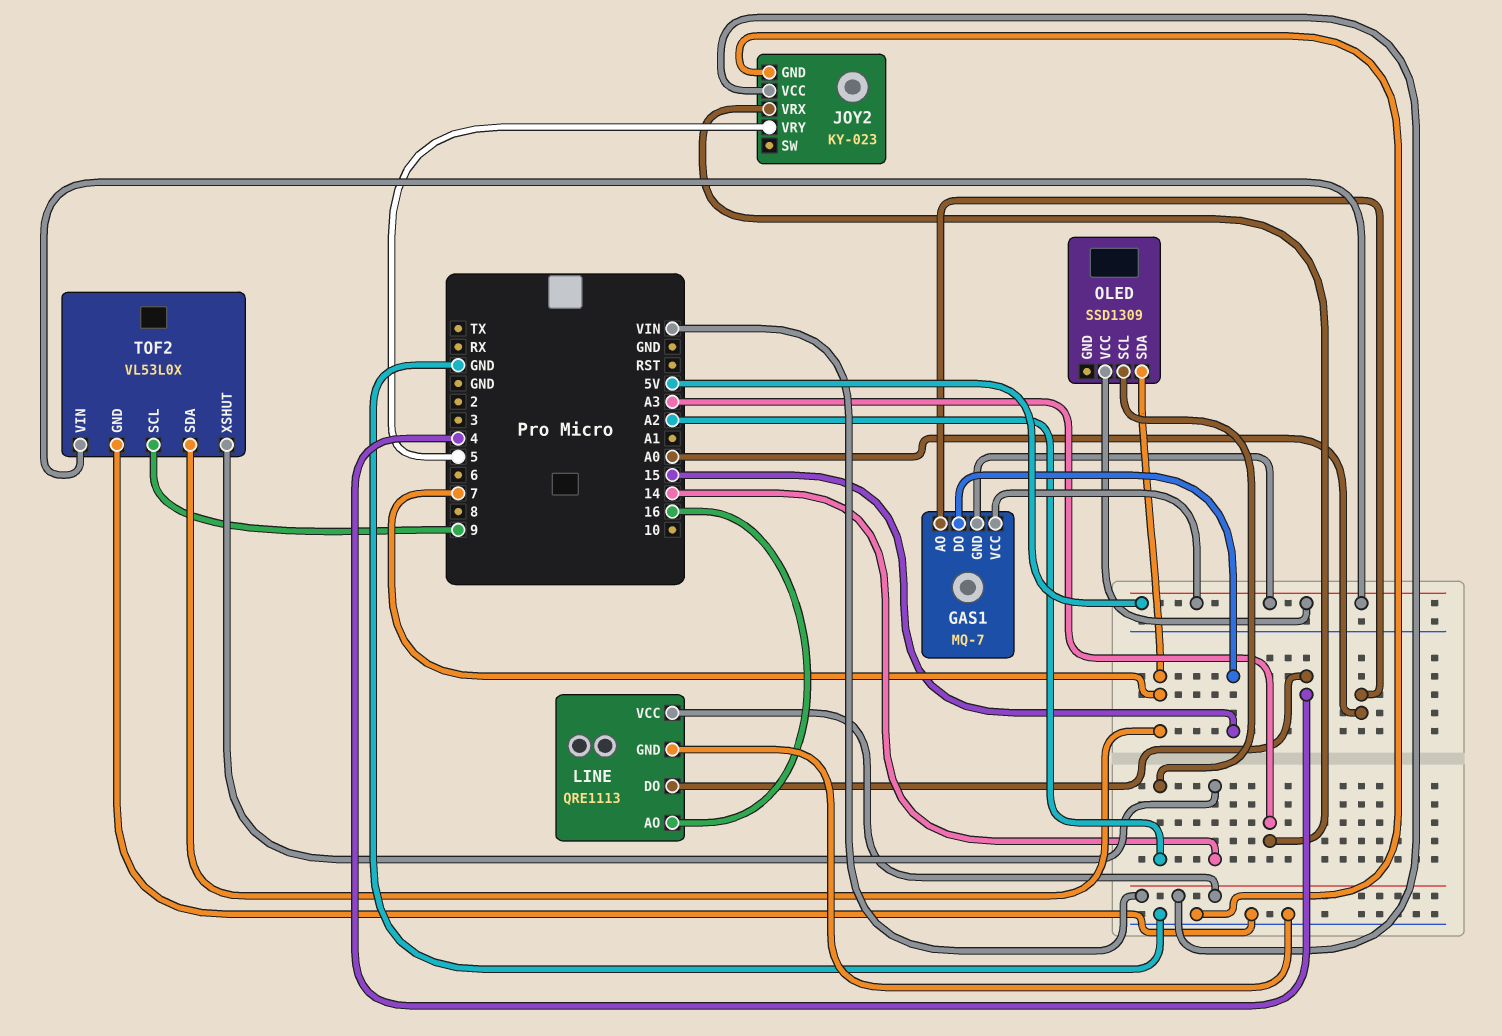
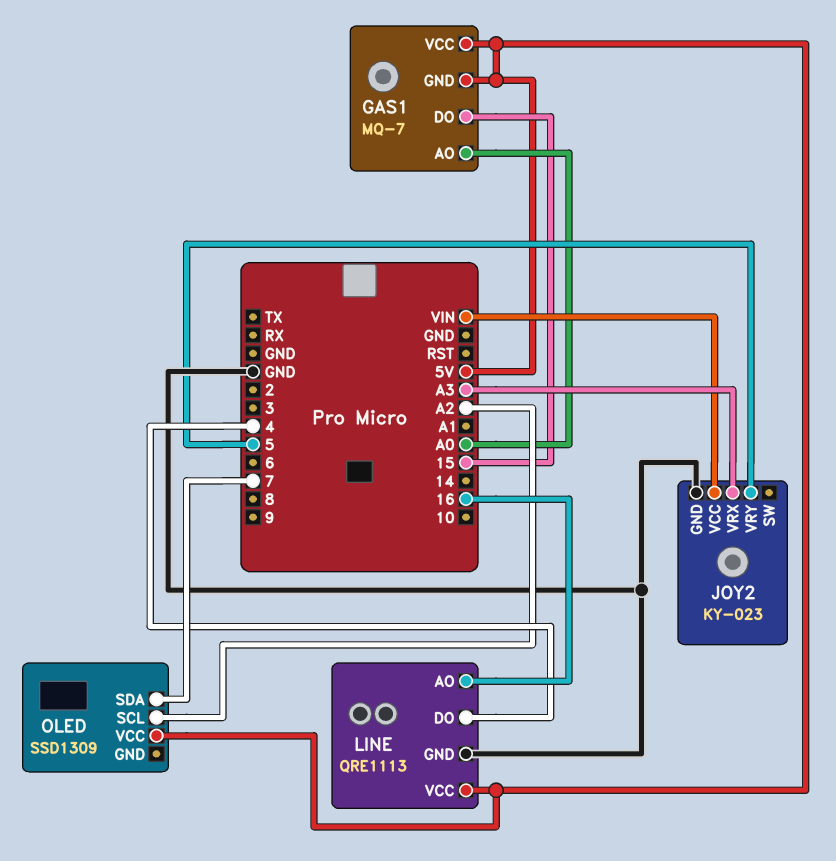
LINE pin VCC: VIN -> 5V
TOF2: VL53L0X -> none
TOF2 pin GND: GND -> none
TOF2 pin SCL: 9 -> none
TOF2 pin SDA: 7 -> none
TOF2 pin VIN: 5V -> none
TOF2 pin XSHUT: 14 -> none

